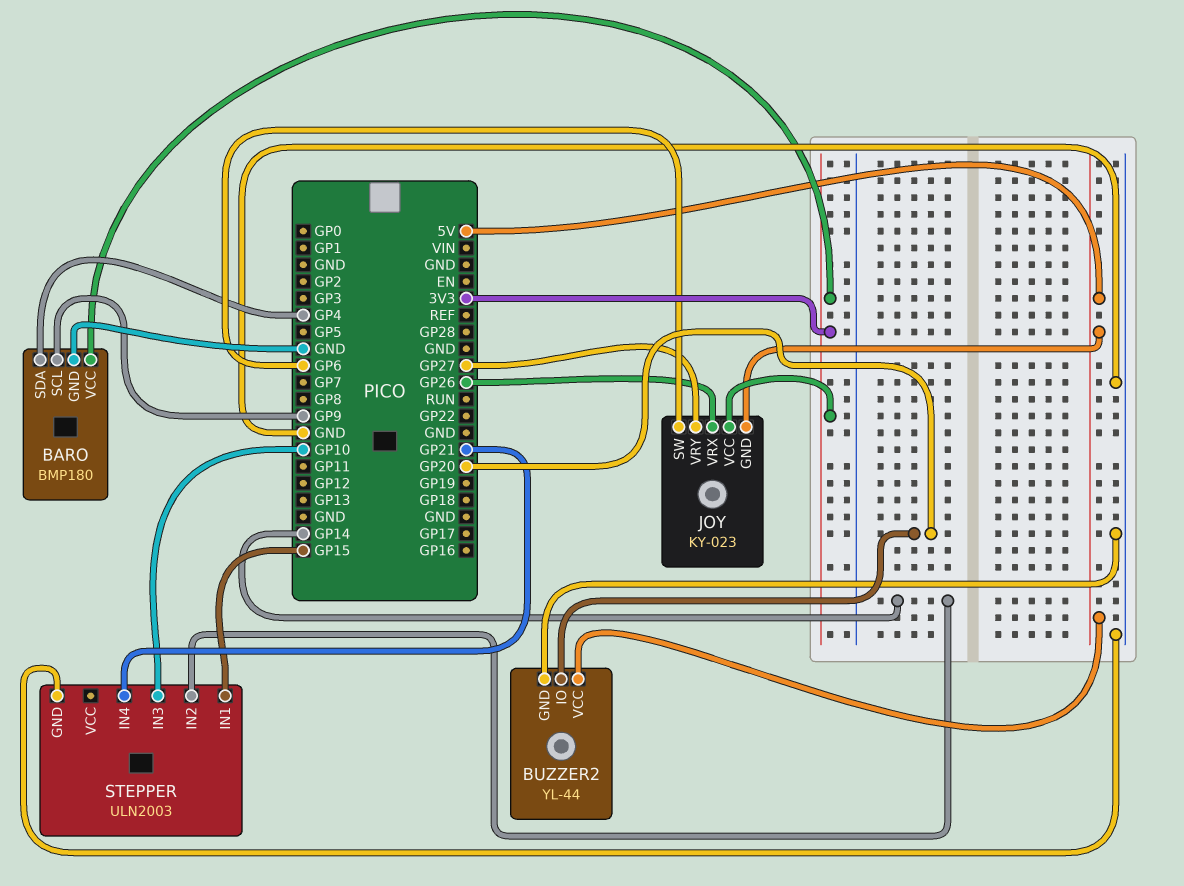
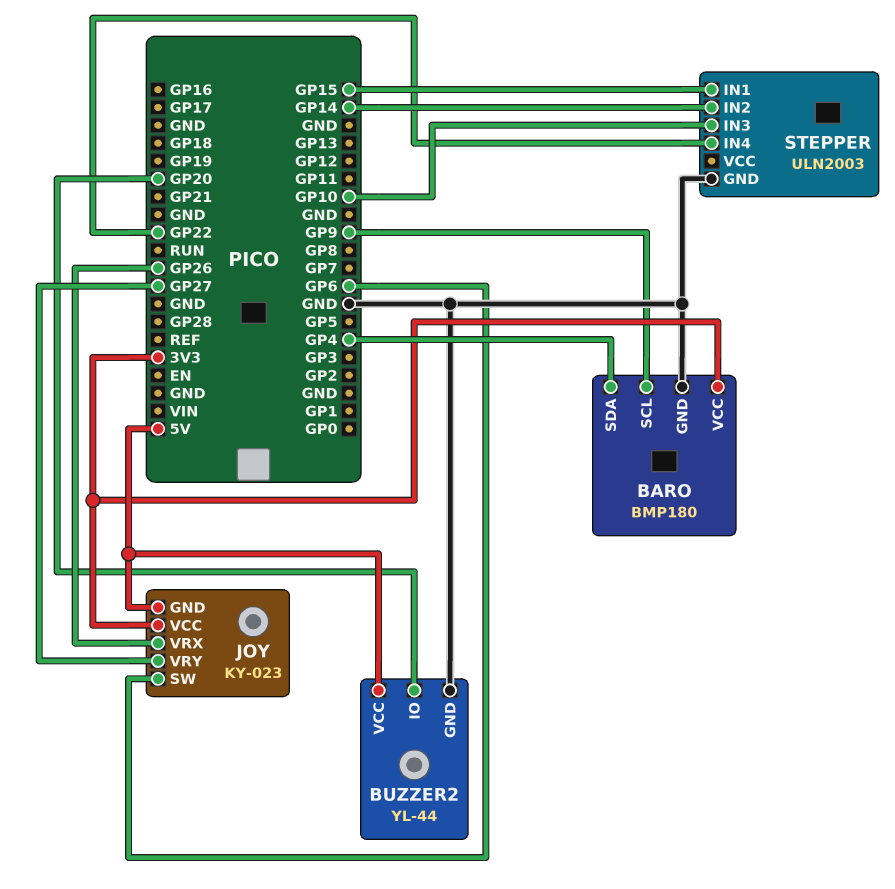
STEPPER pin IN4: GP21 -> GP22

